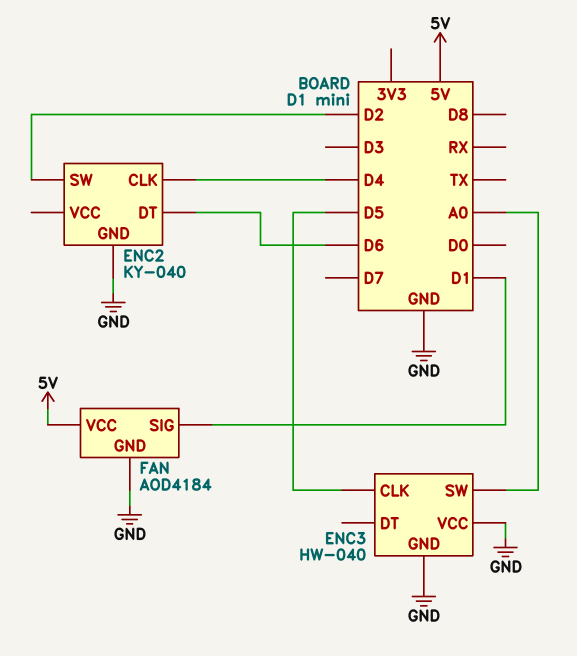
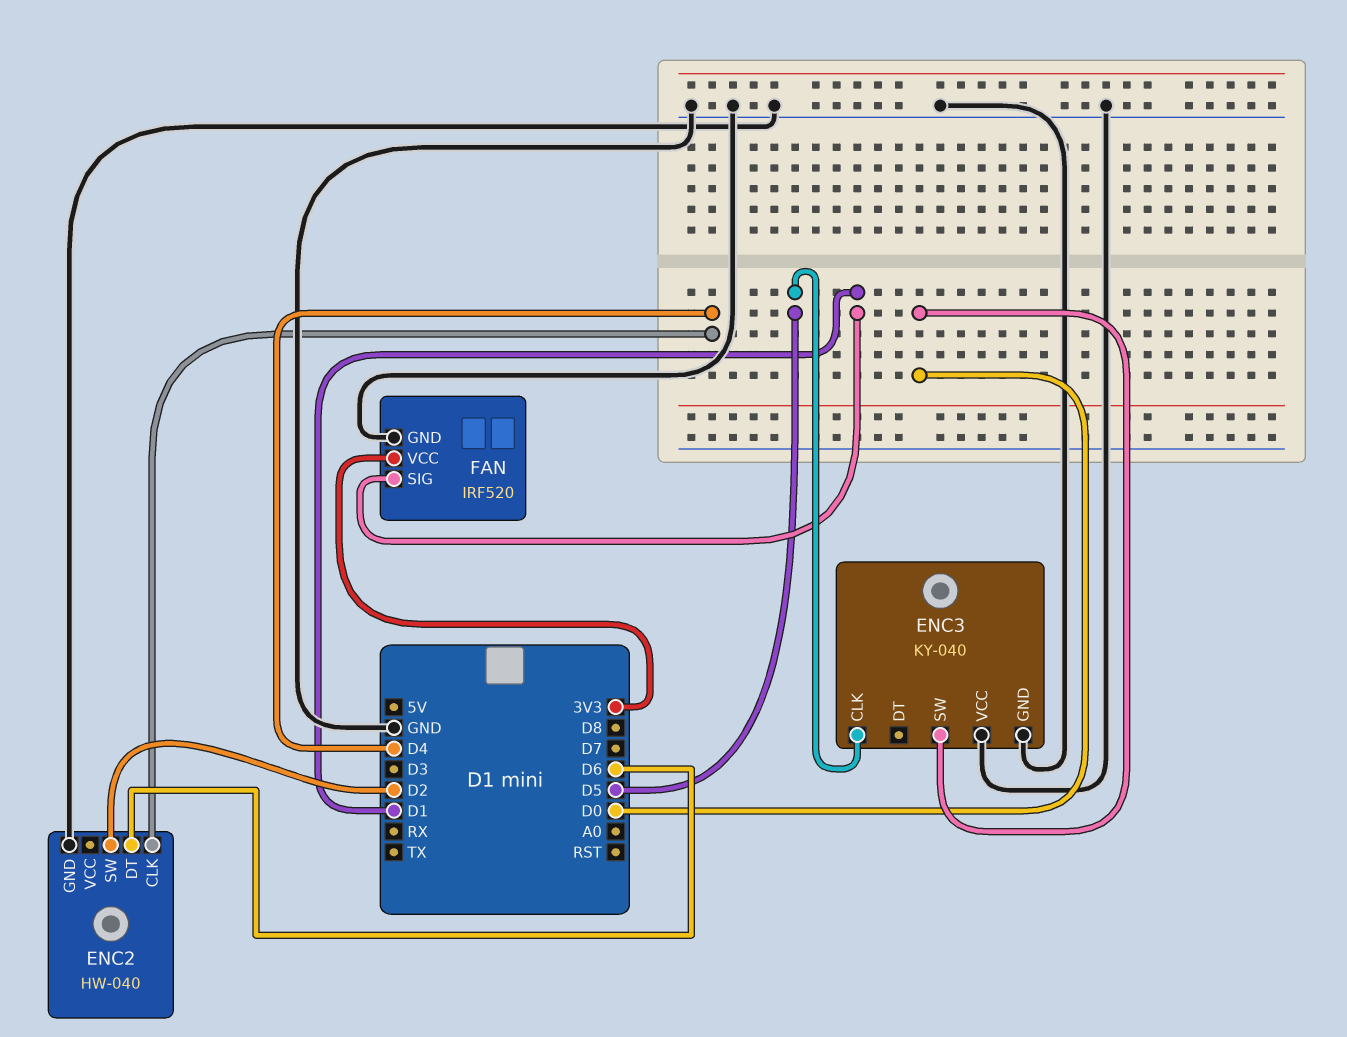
ENC2: KY-040 -> HW-040
ENC3: HW-040 -> KY-040
ENC3 pin SW: A0 -> D0
FAN: AOD4184 -> IRF520
FAN pin VCC: 5V -> 3V3

